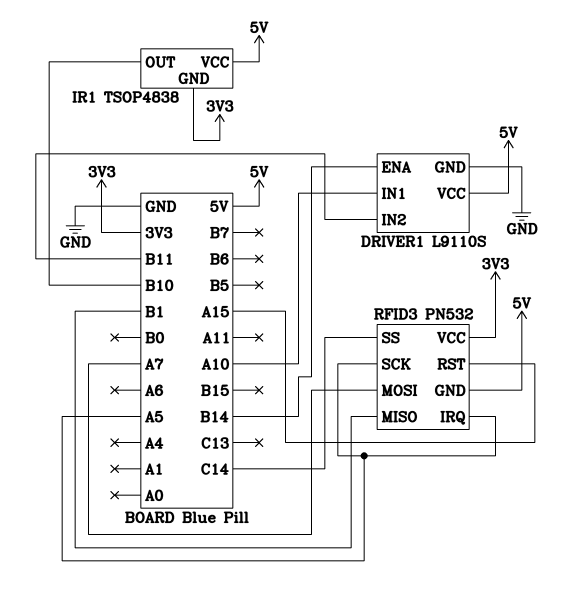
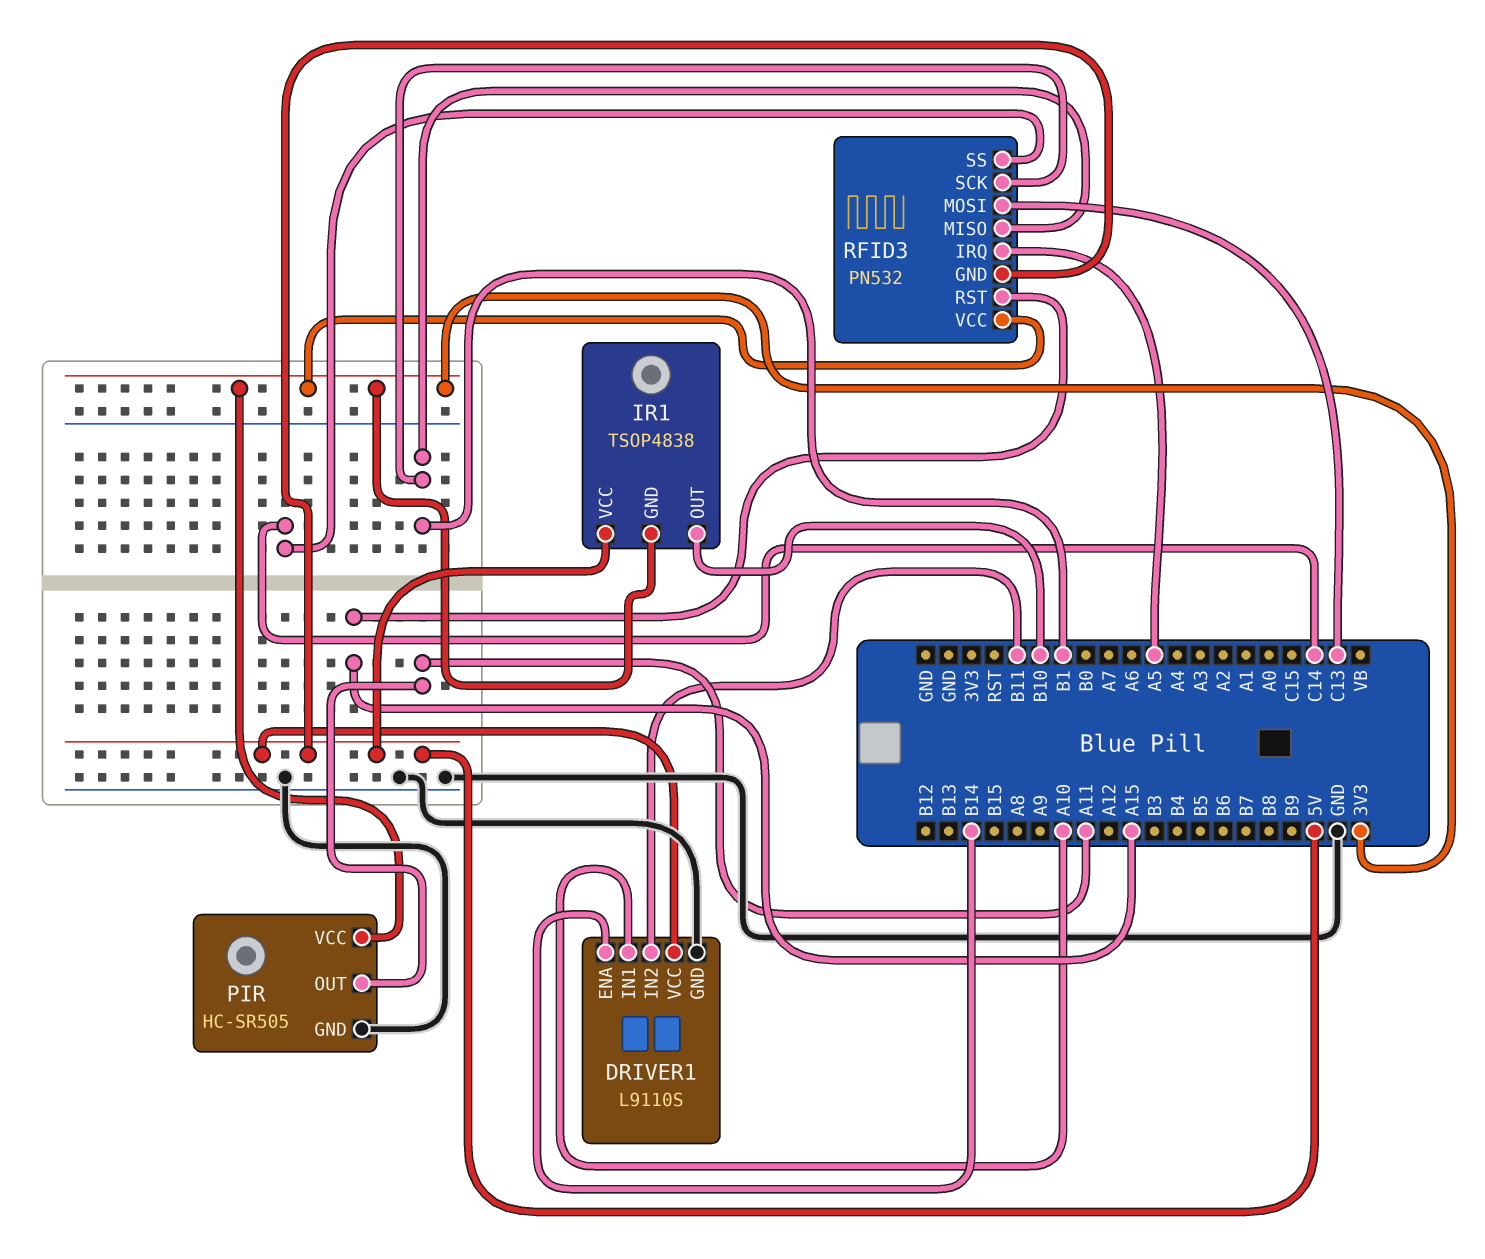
PIR: none -> HC-SR505
PIR pin GND: none -> GND
PIR pin OUT: none -> A11
PIR pin VCC: none -> 3V3
RFID3 pin MOSI: A7 -> C13
RFID3 pin SCK: A5 -> B1

